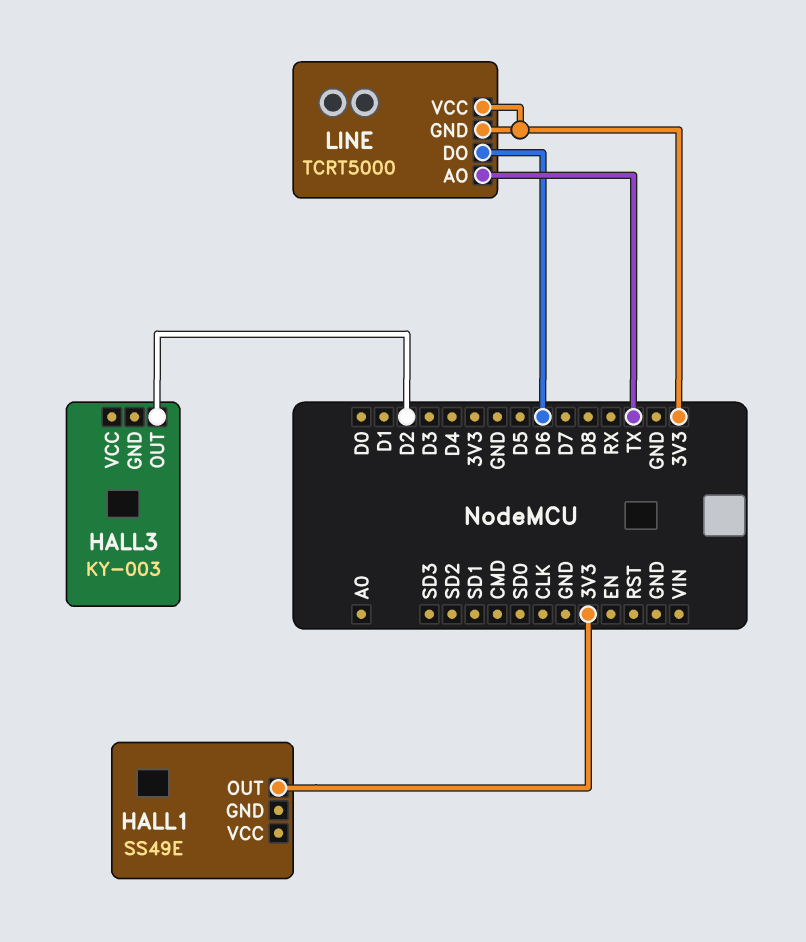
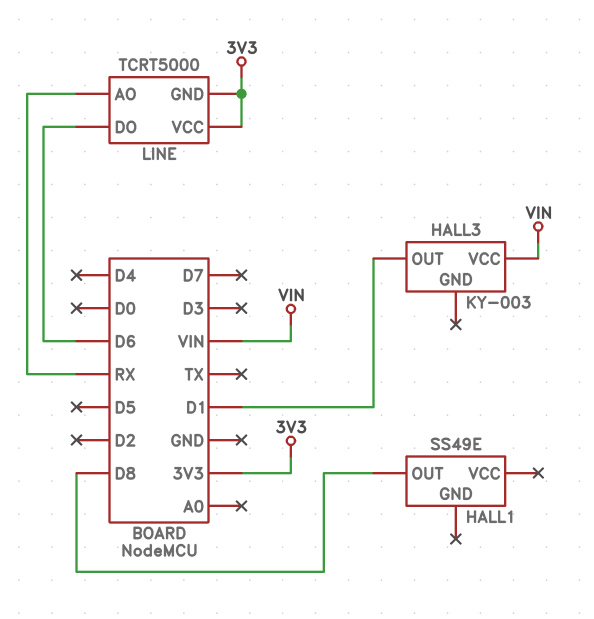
HALL1 pin OUT: 3V3 -> D8
HALL3 pin OUT: D2 -> D1
HALL3 pin VCC: none -> VIN
LINE pin AO: TX -> RX

